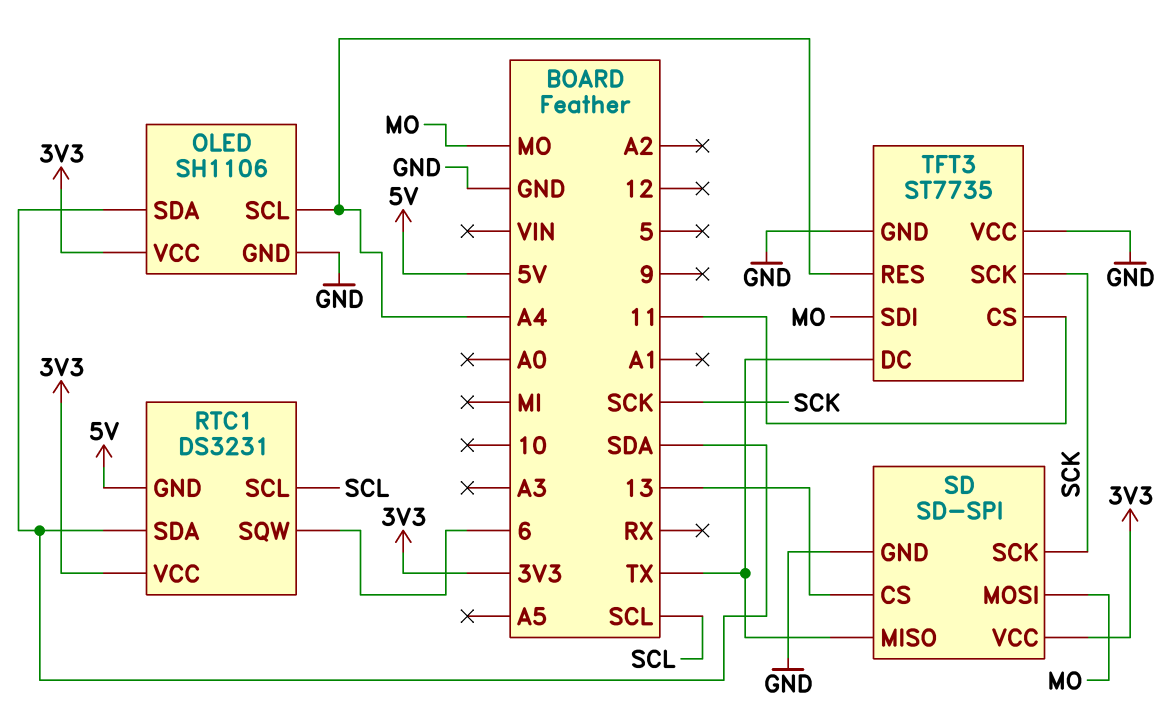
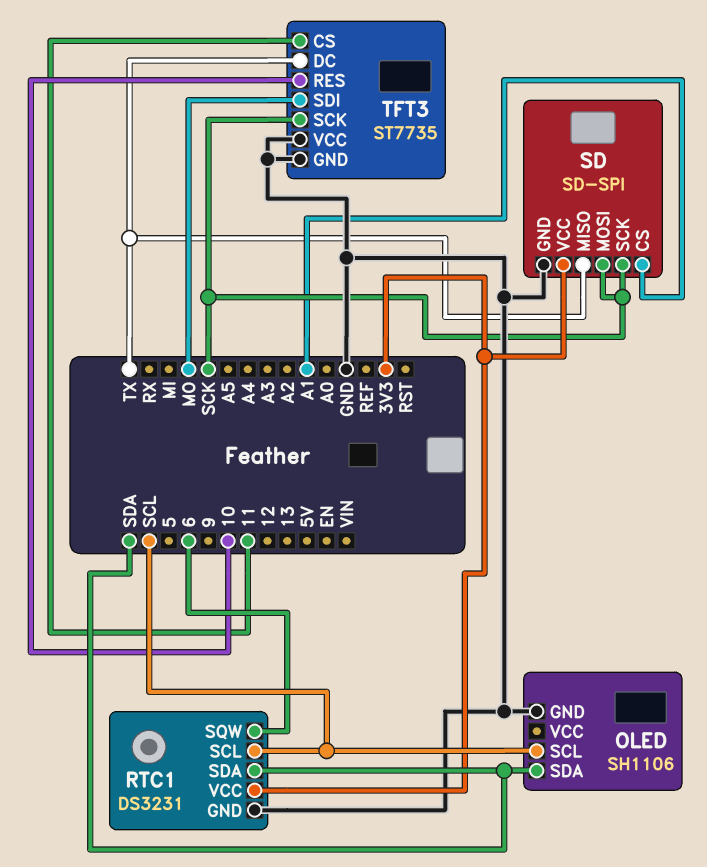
OLED pin SCL: A4 -> SCL
OLED pin VCC: 3V3 -> none
RTC1 pin GND: 5V -> GND
SD pin CS: 13 -> A1
SD pin MOSI: MO -> SCK
TFT3 pin RES: A4 -> 10

